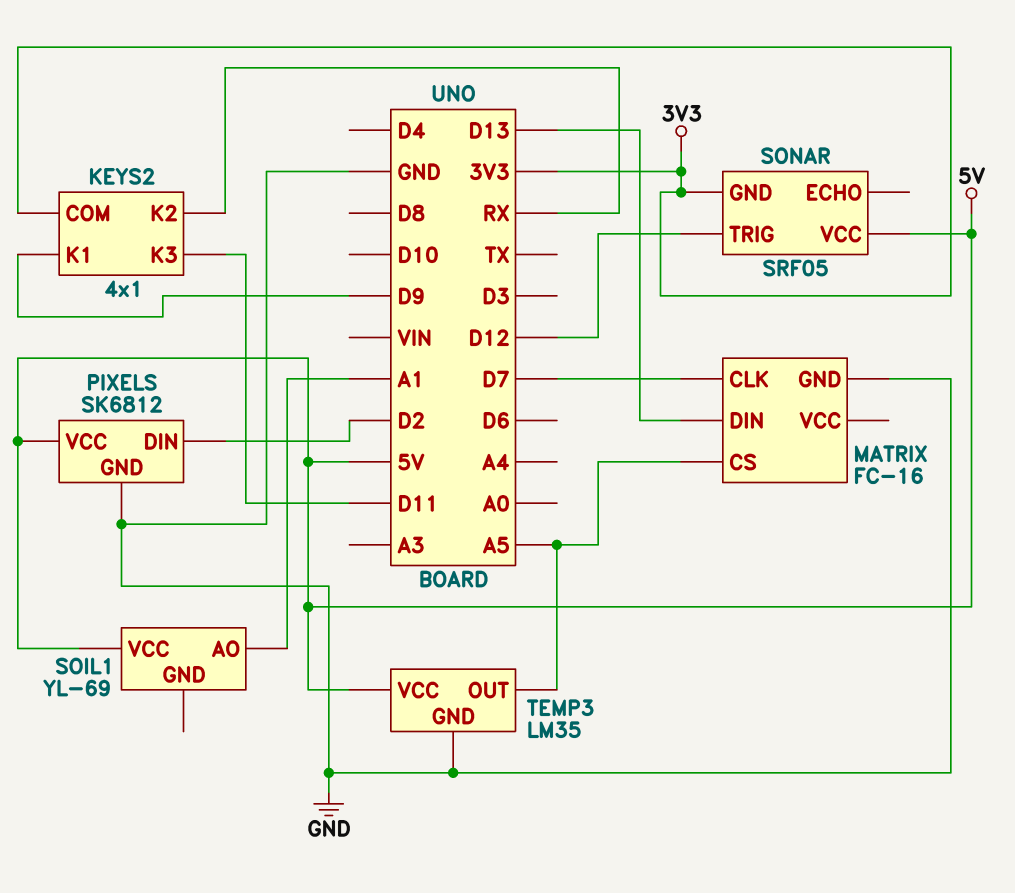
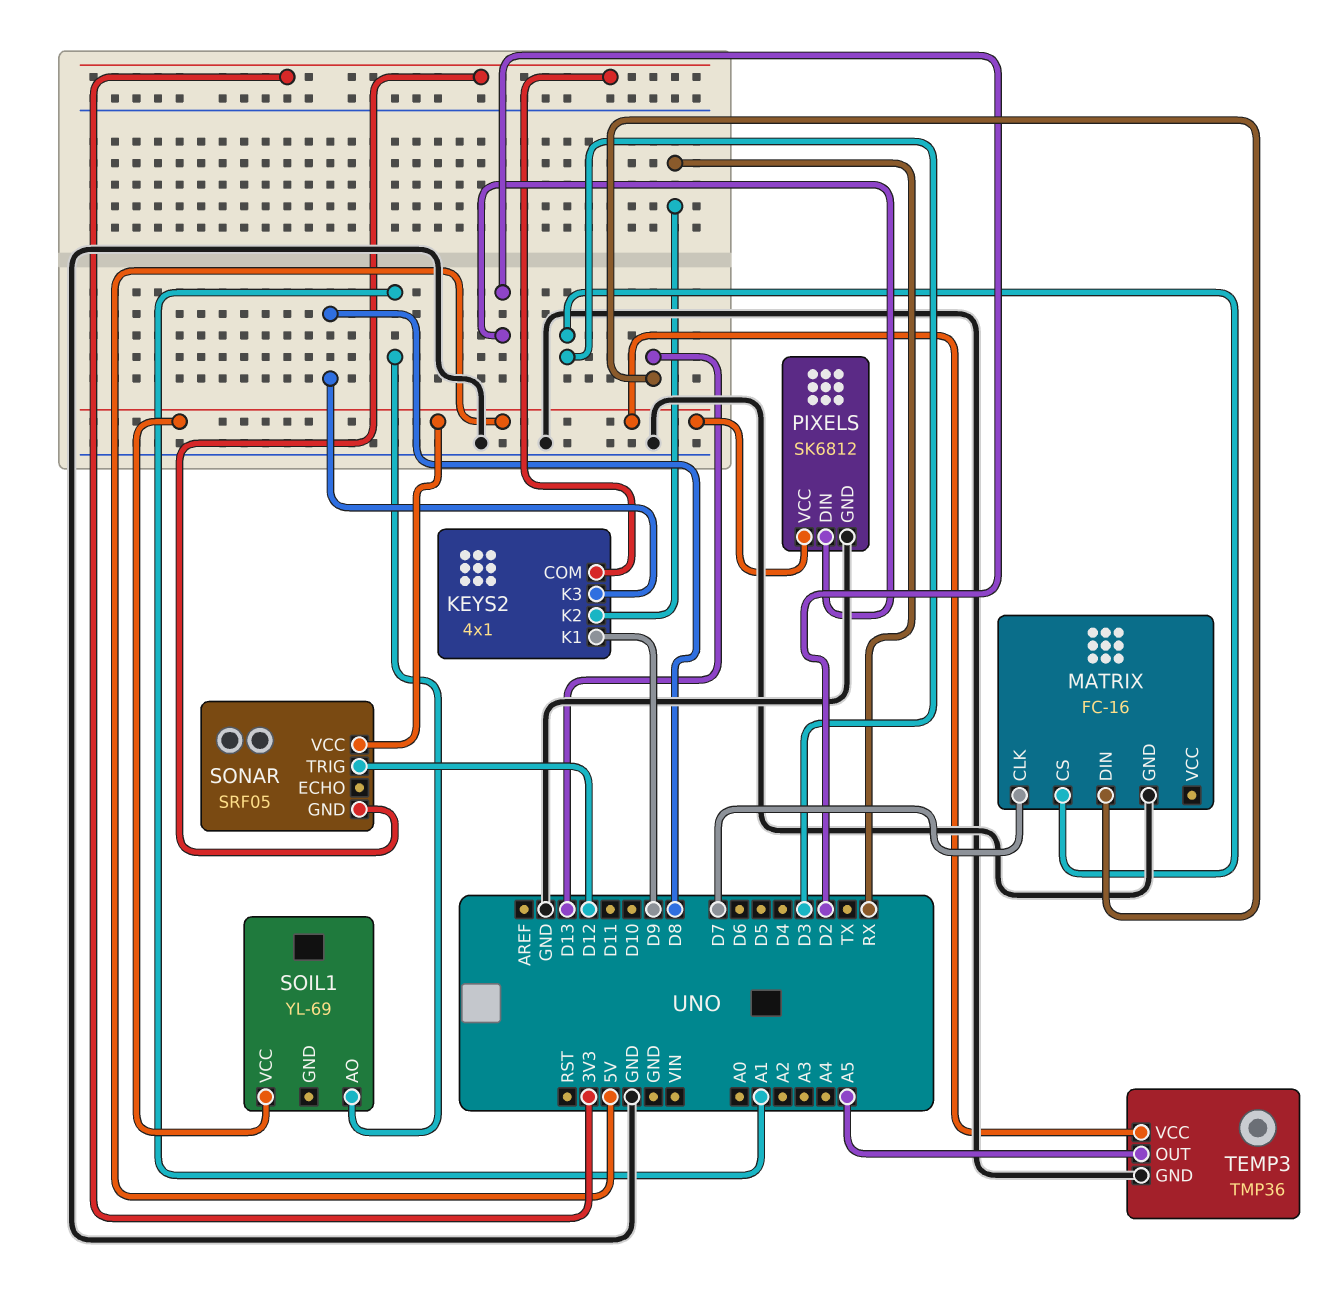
KEYS2 pin K3: D11 -> D8
MATRIX pin CS: A5 -> D3
TEMP3: LM35 -> TMP36

